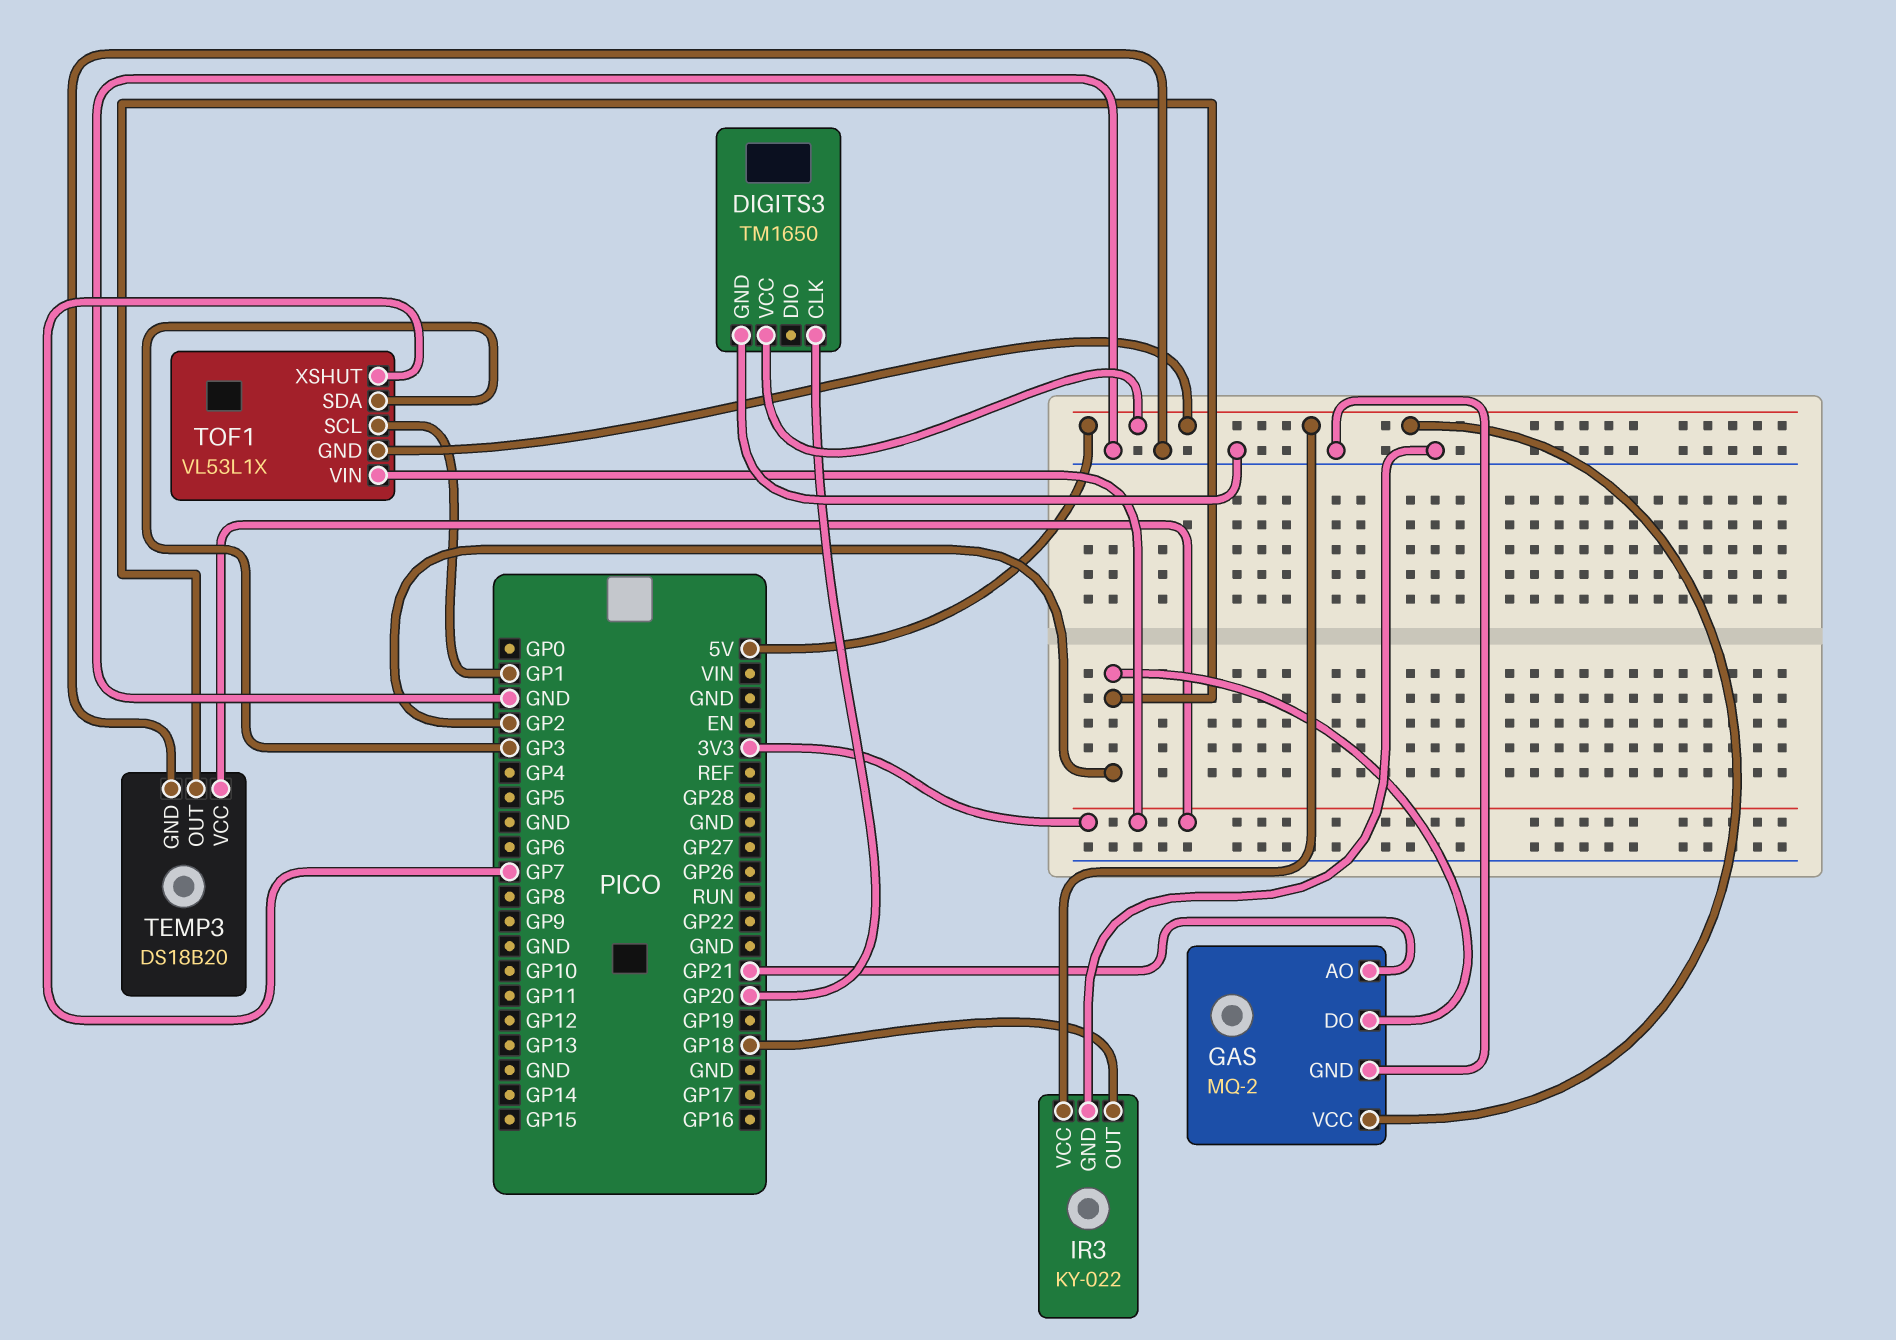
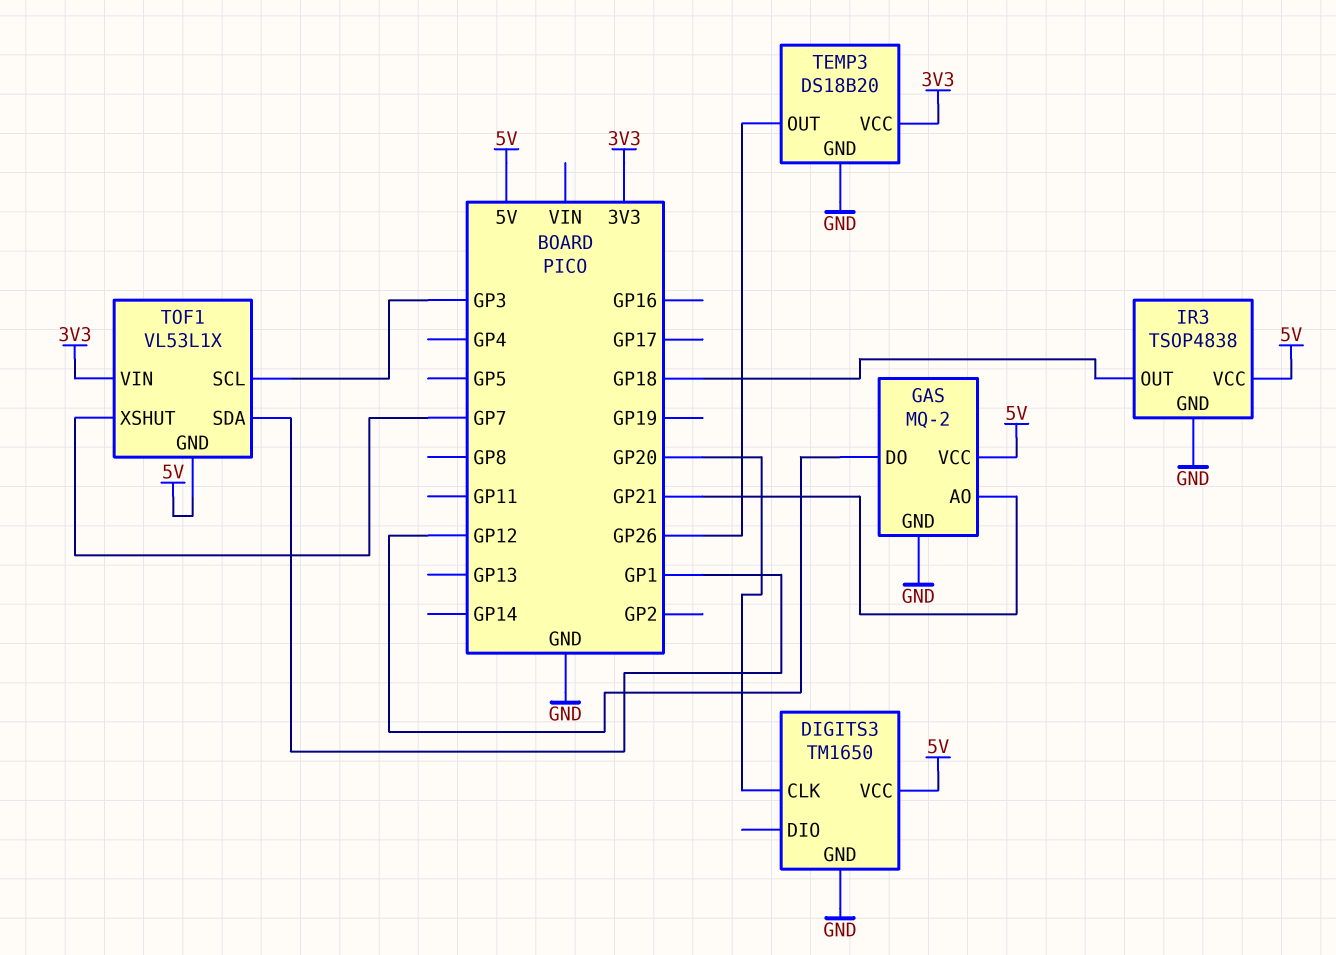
GAS pin DO: GP2 -> GP12
IR3: KY-022 -> TSOP4838
TEMP3 pin OUT: GP2 -> GP26
TOF1 pin SCL: GP1 -> GP3
TOF1 pin SDA: GP3 -> GP1

